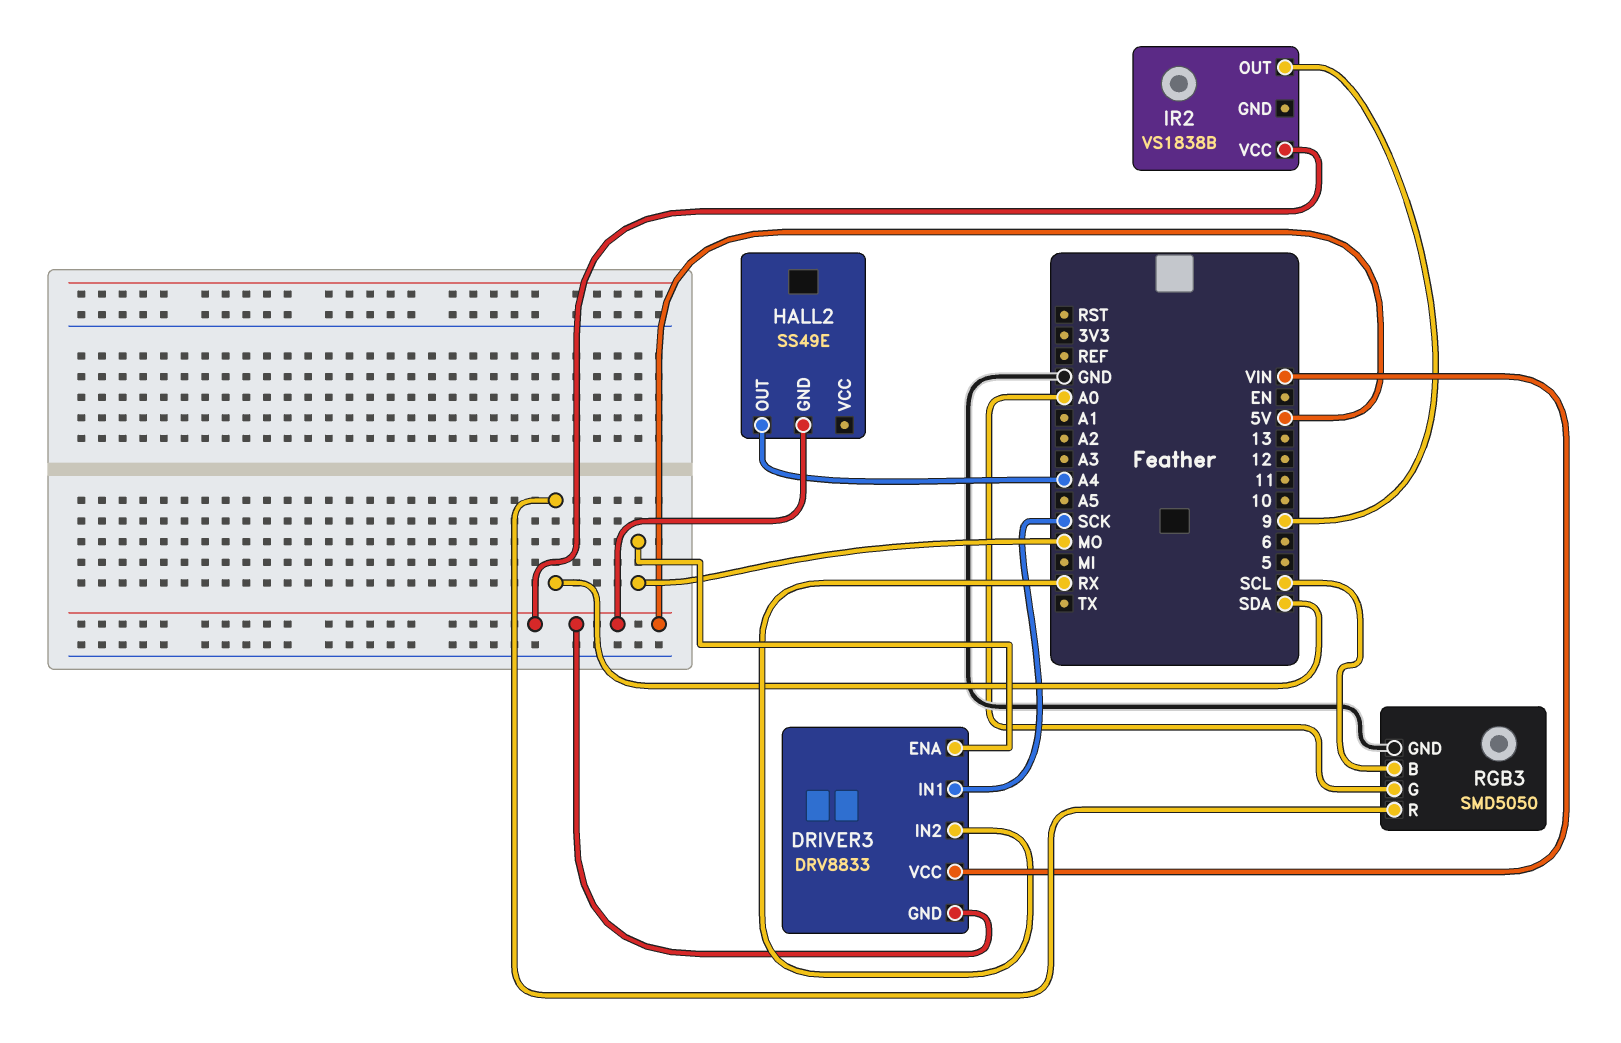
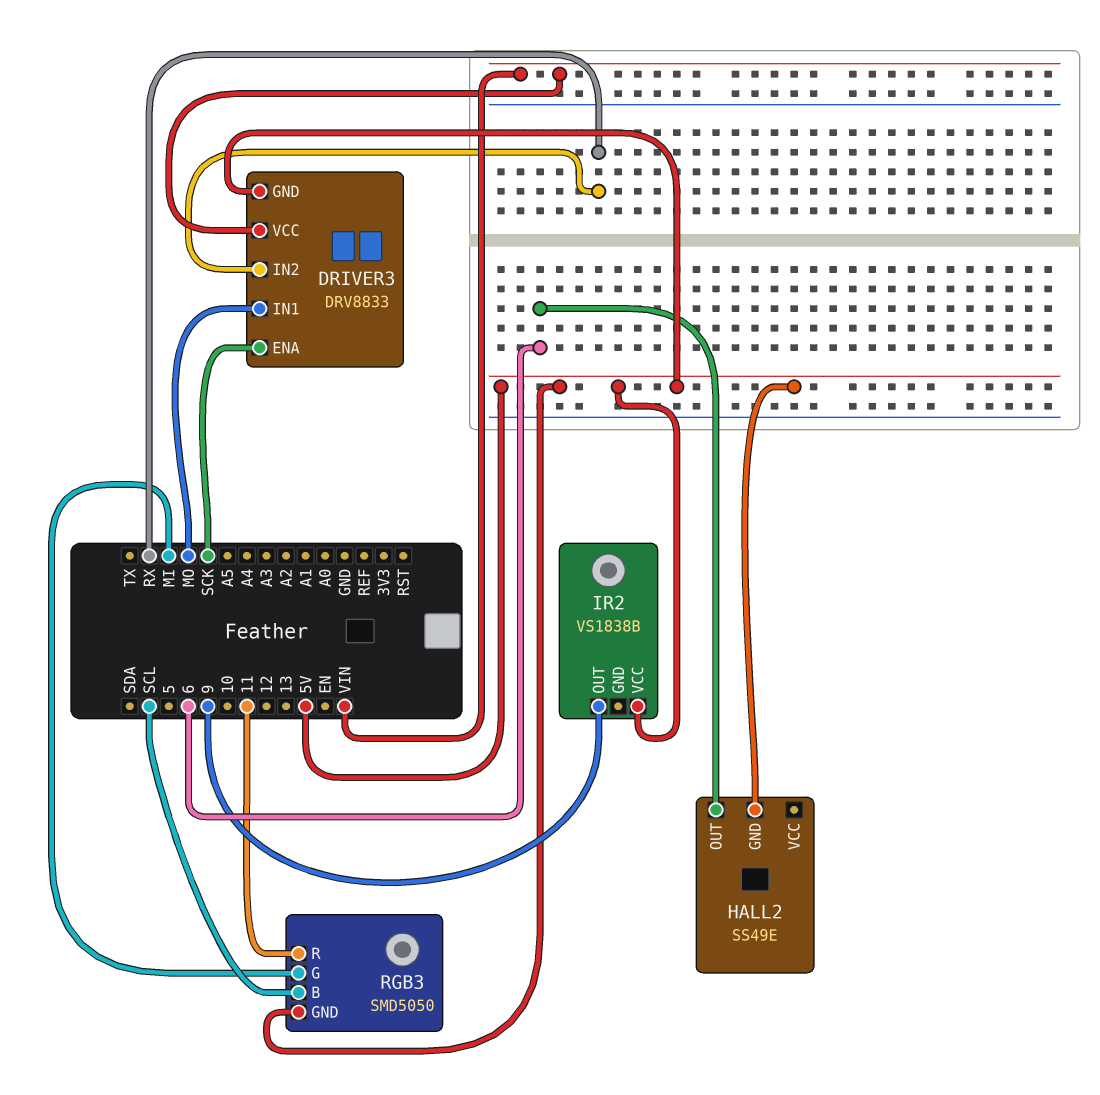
DRIVER3 pin ENA: MO -> SCK
DRIVER3 pin IN1: SCK -> MO
HALL2 pin OUT: A4 -> 6
RGB3 pin G: A0 -> MI
RGB3 pin GND: GND -> 5V
RGB3 pin R: SDA -> 11

